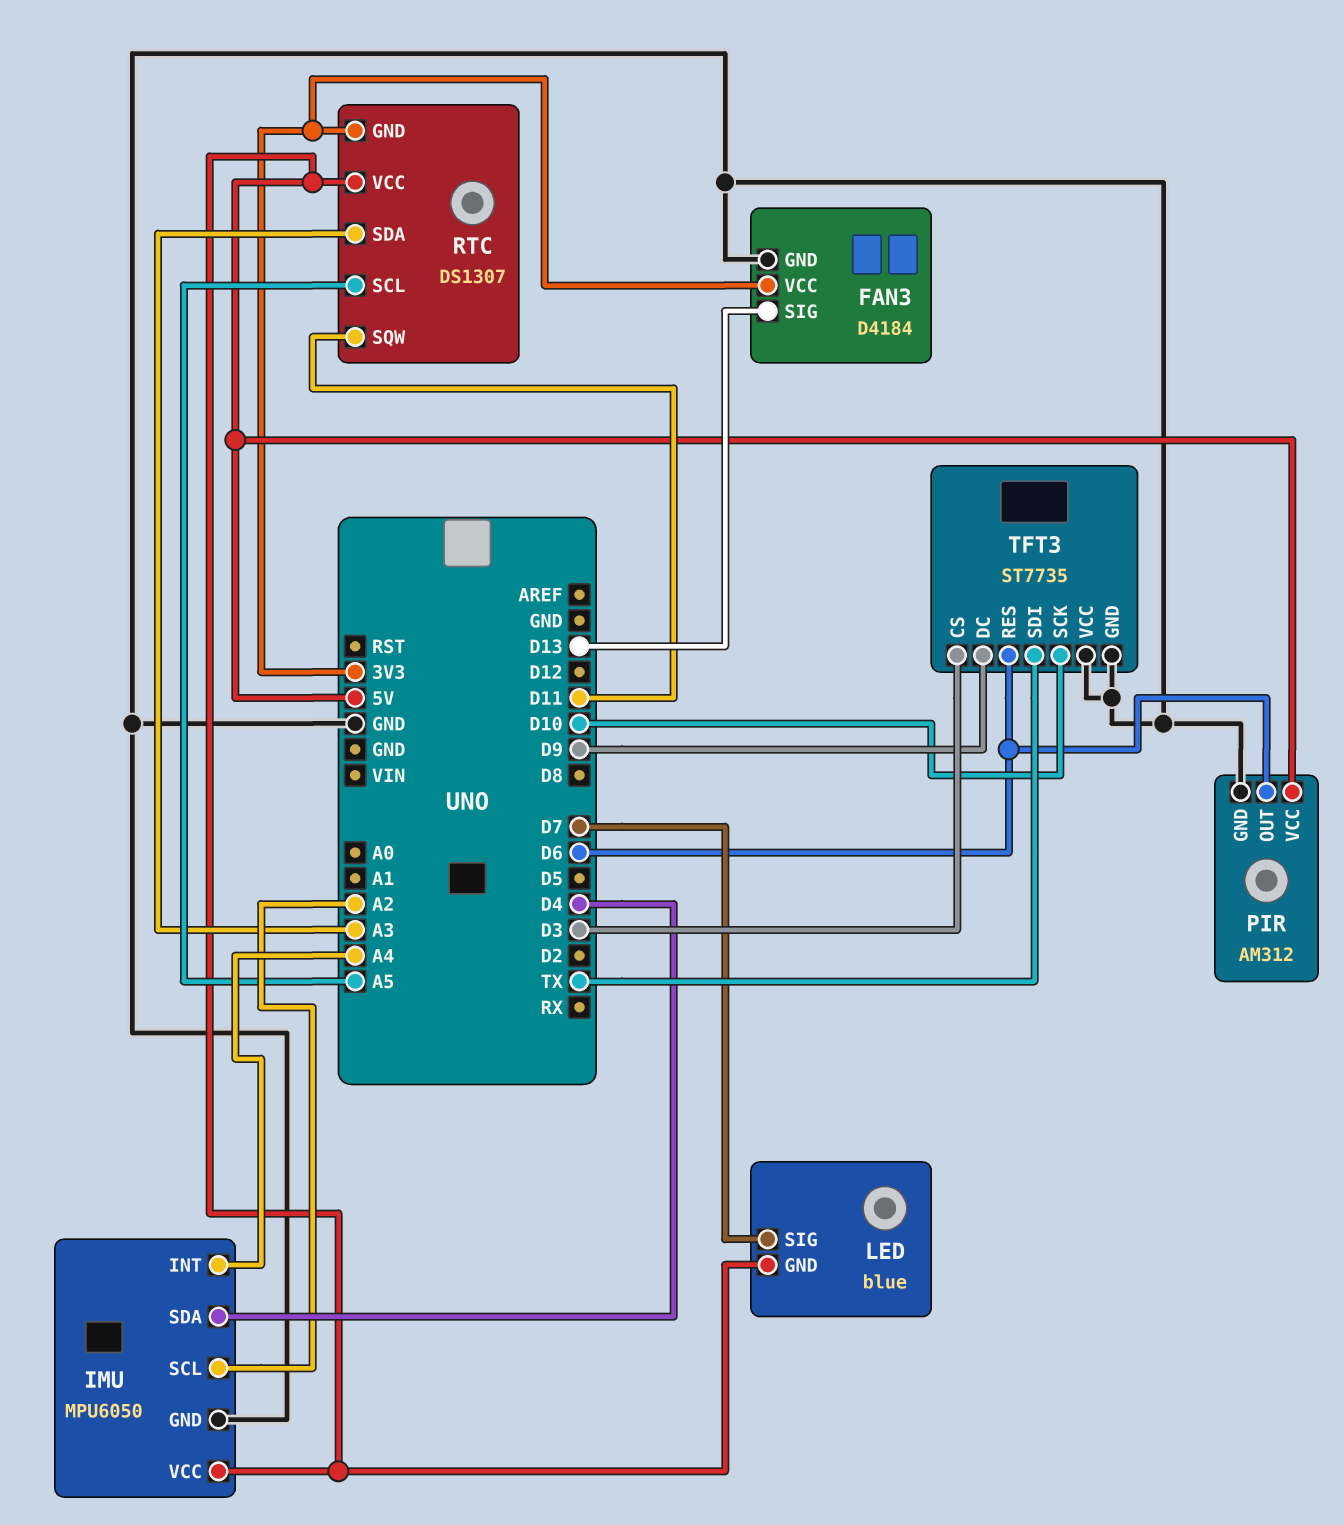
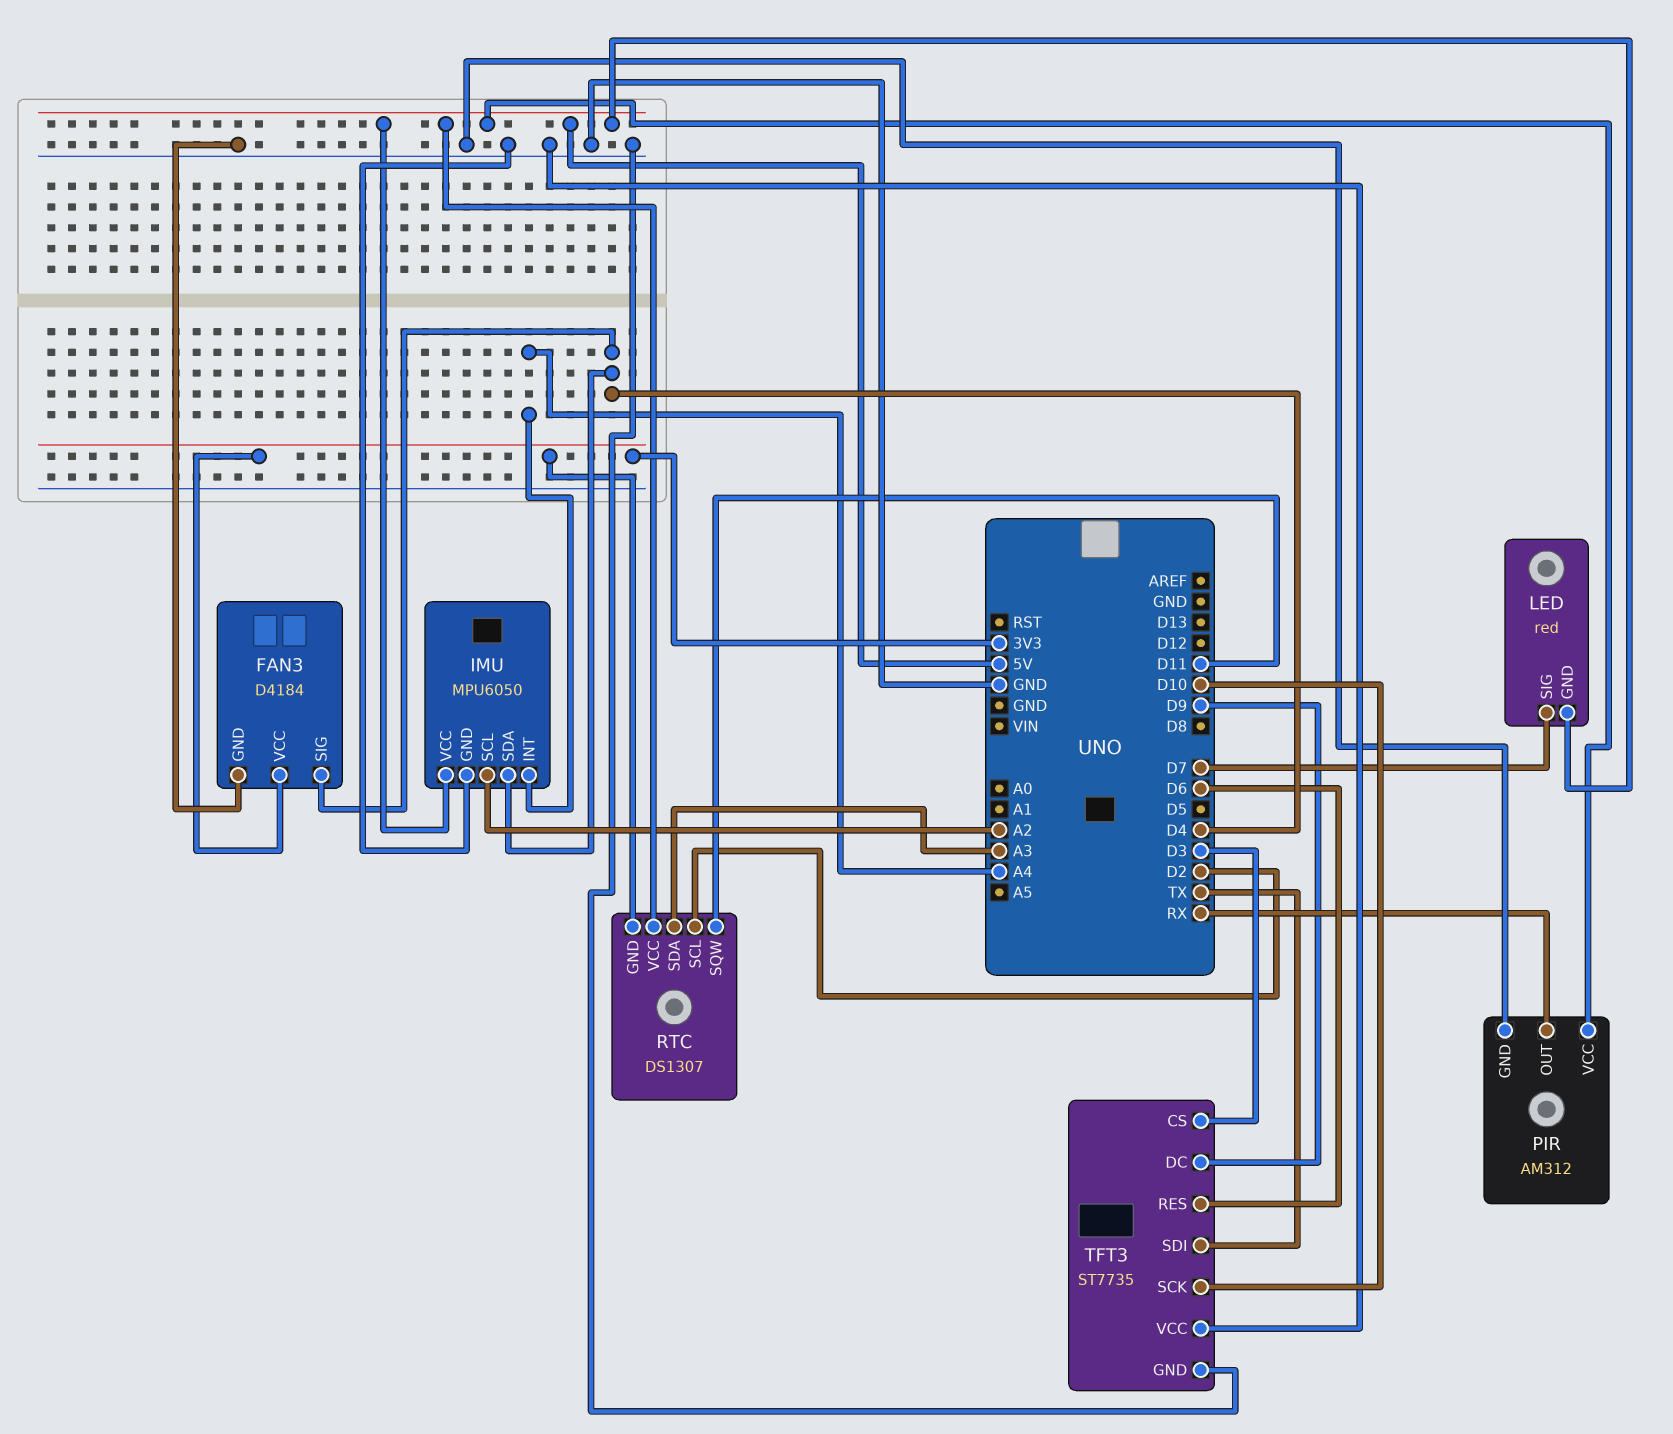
FAN3 pin SIG: D13 -> D4
LED: blue -> red
PIR pin OUT: D6 -> RX
RTC pin SCL: A5 -> D2

